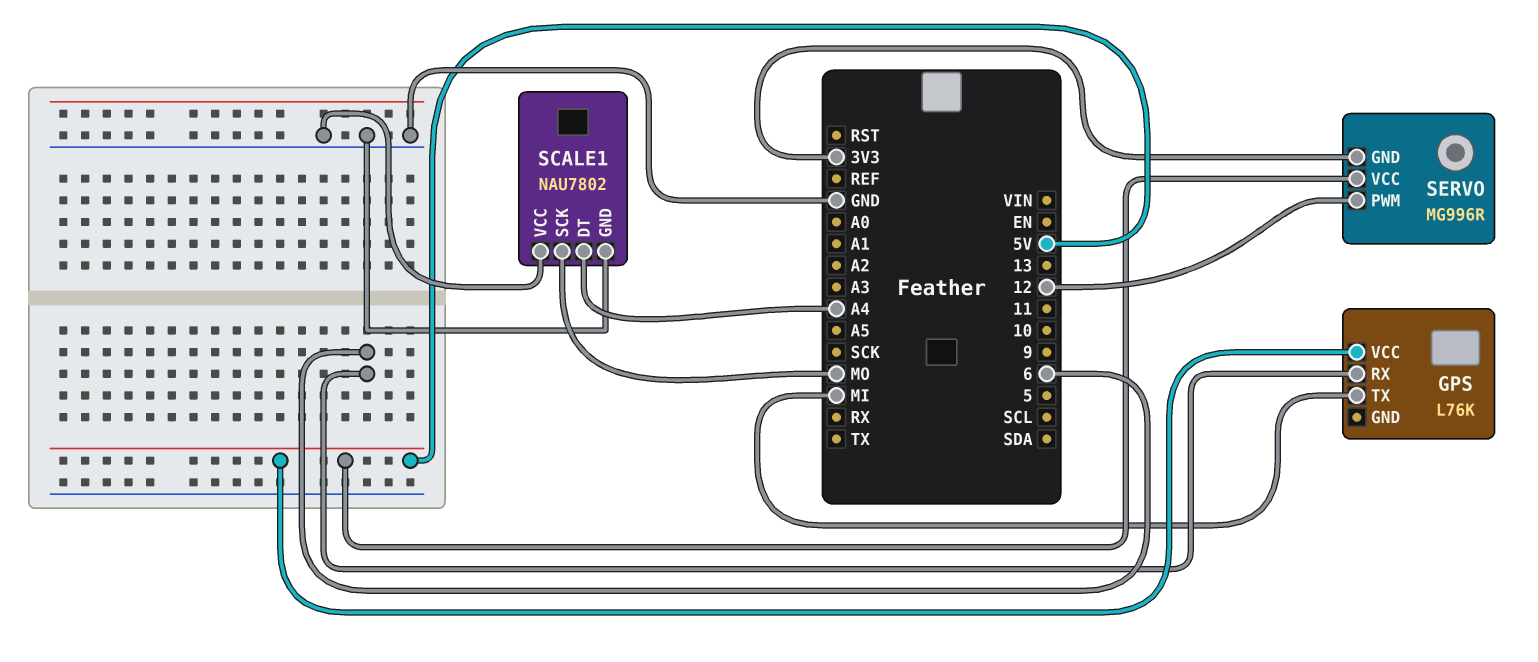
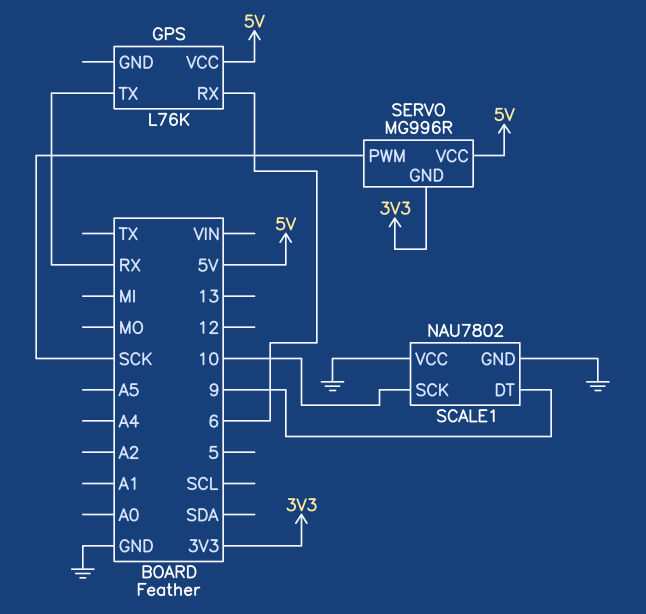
GPS pin TX: MI -> RX
SCALE1 pin DT: A4 -> 9
SCALE1 pin SCK: MO -> 10
SERVO pin PWM: 12 -> SCK

